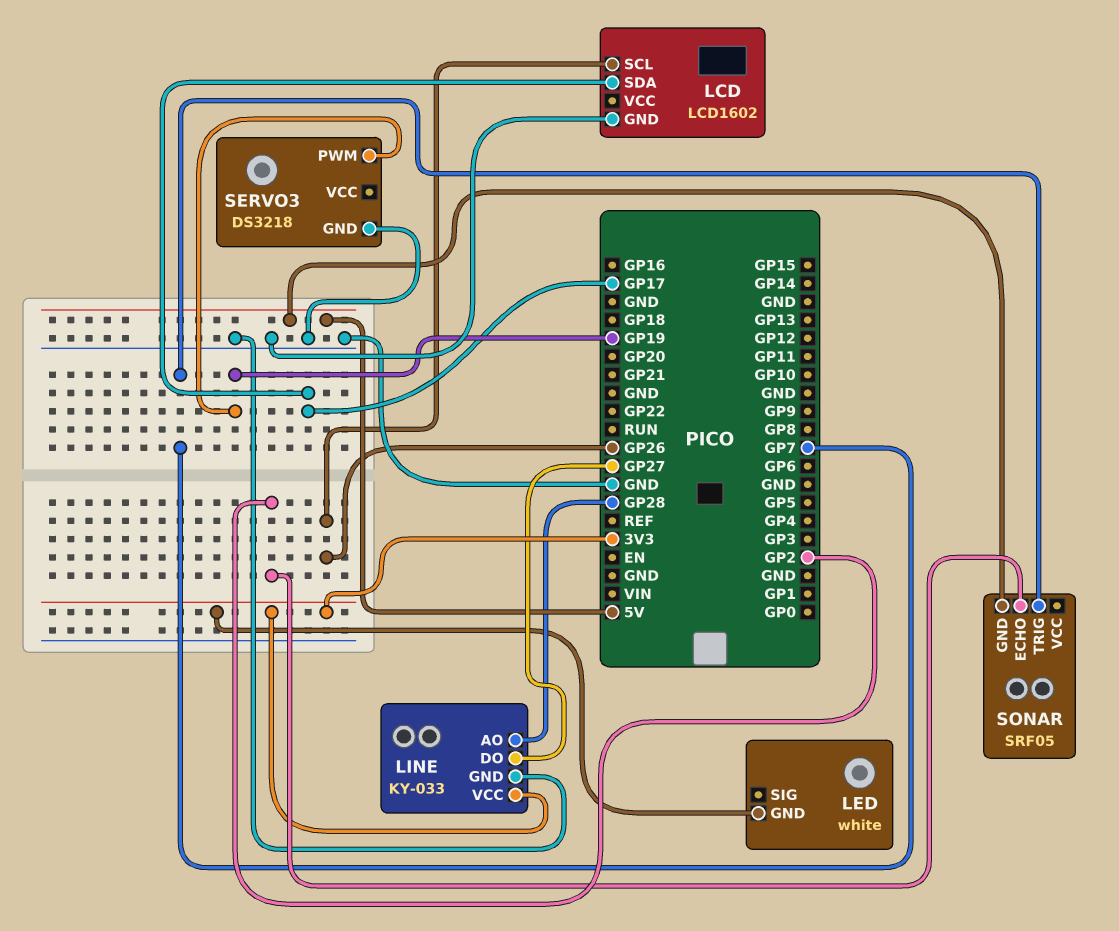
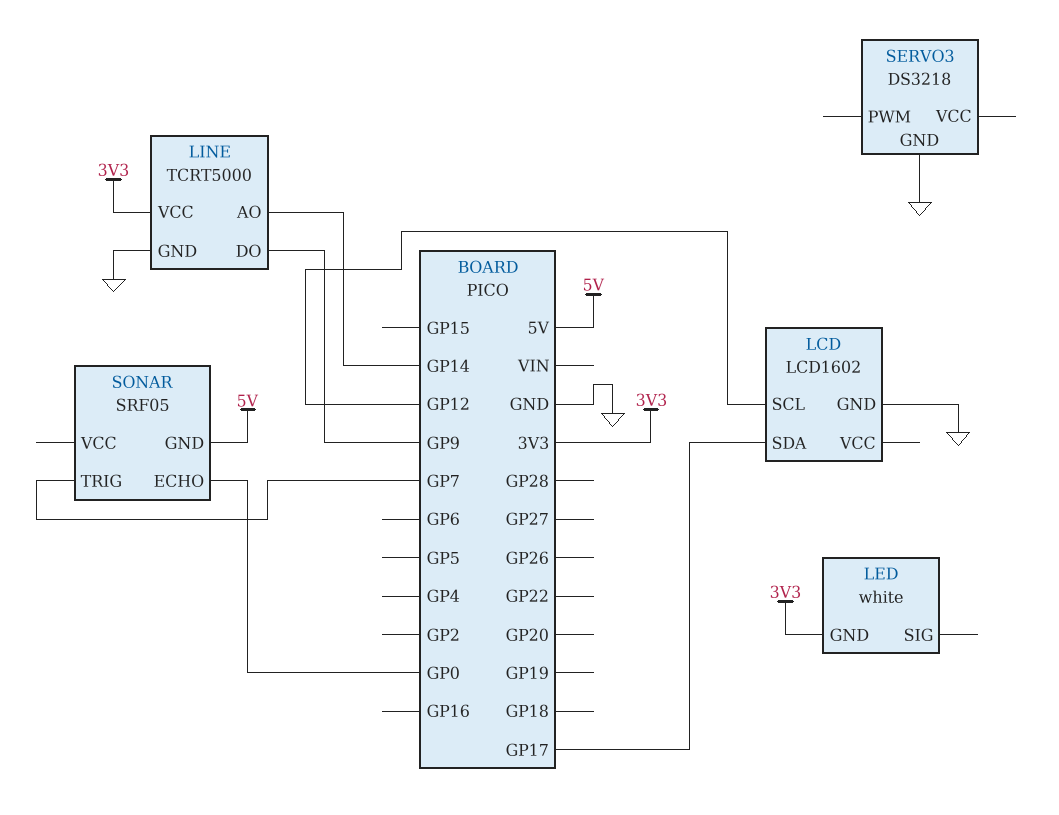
LCD pin SCL: GP26 -> GP12
LINE: KY-033 -> TCRT5000
LINE pin AO: GP28 -> GP14
LINE pin DO: GP27 -> GP9
SERVO3 pin PWM: GP19 -> none
SONAR pin ECHO: GP2 -> GP0

